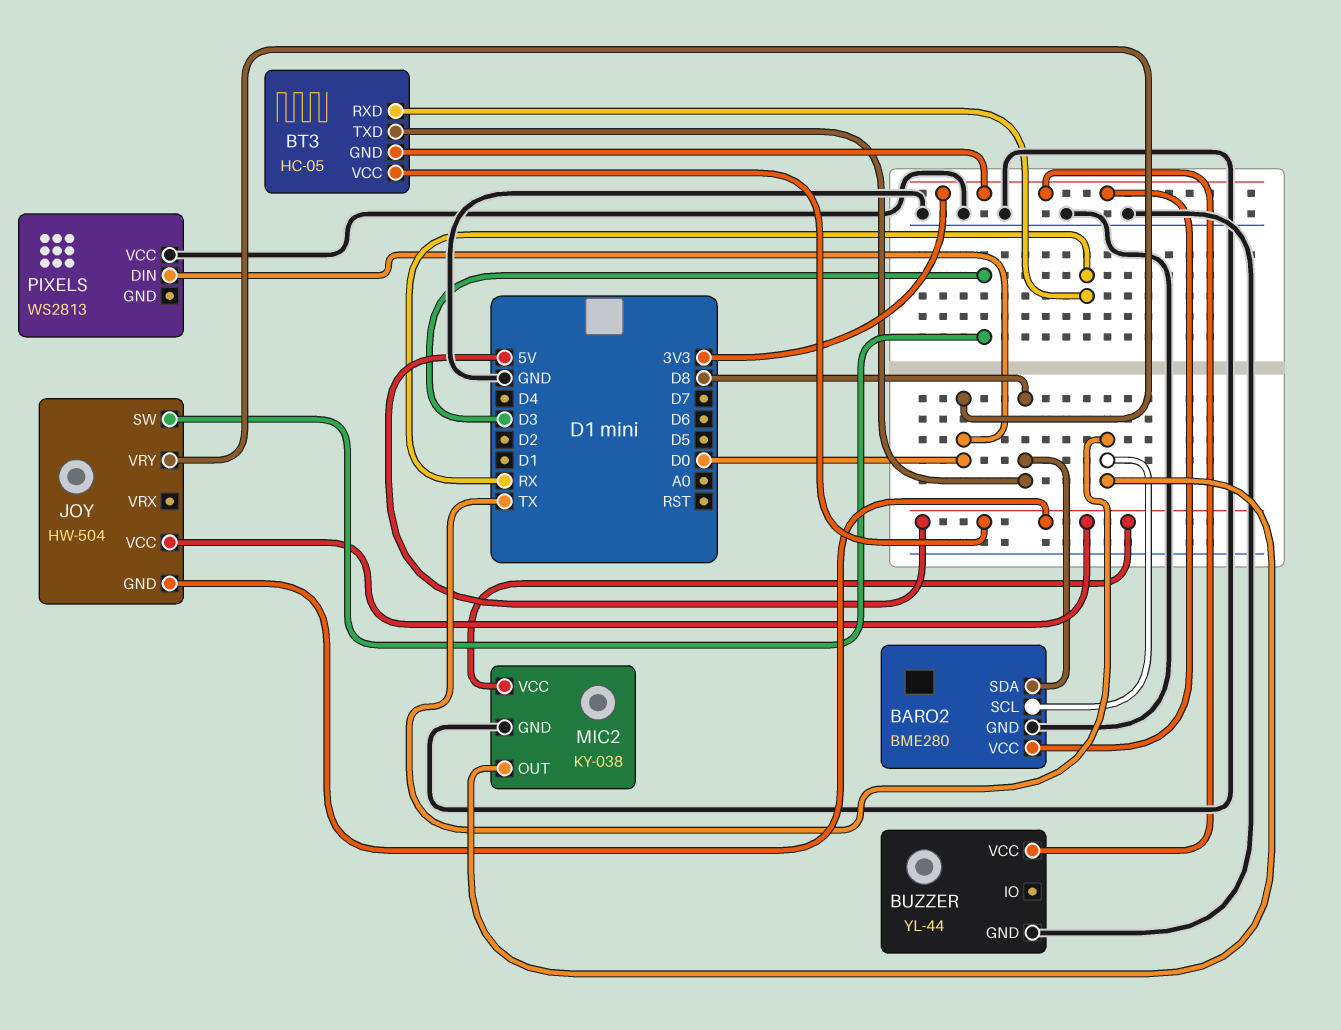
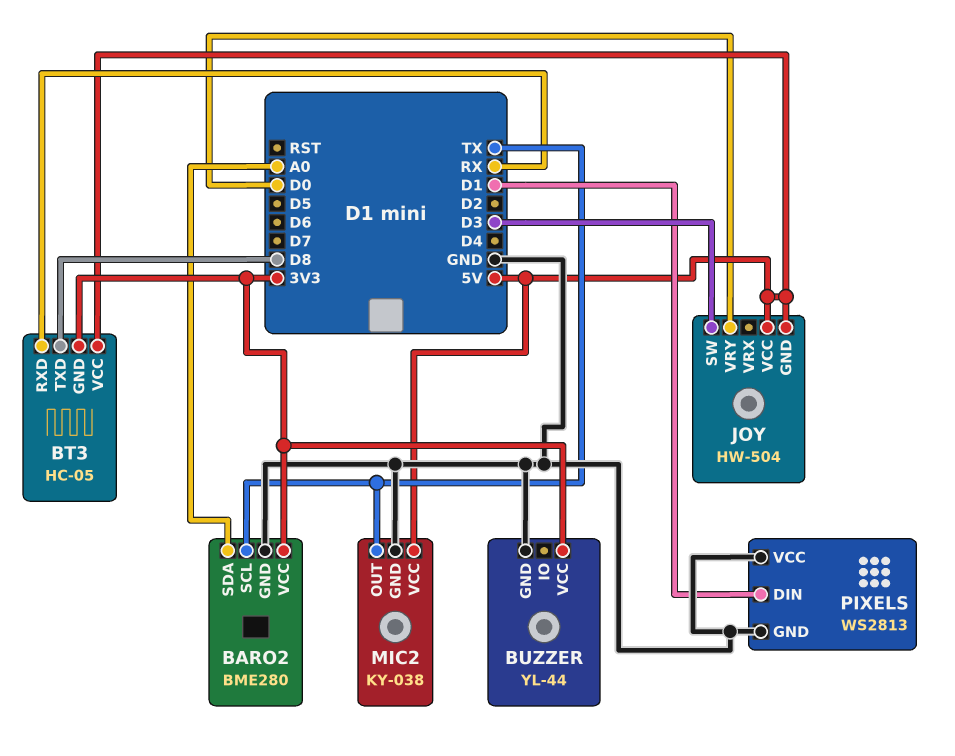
BARO2 pin SDA: D8 -> A0
PIXELS pin DIN: D0 -> D1
PIXELS pin GND: none -> GND

